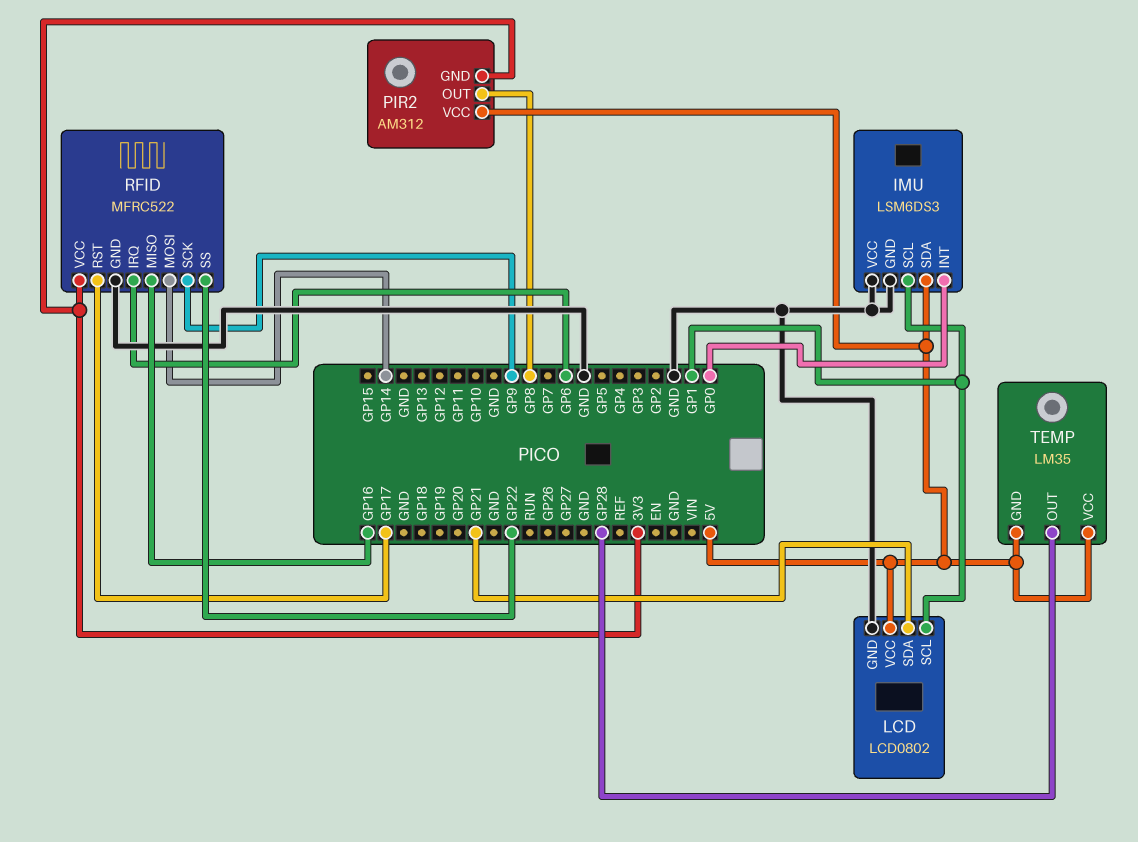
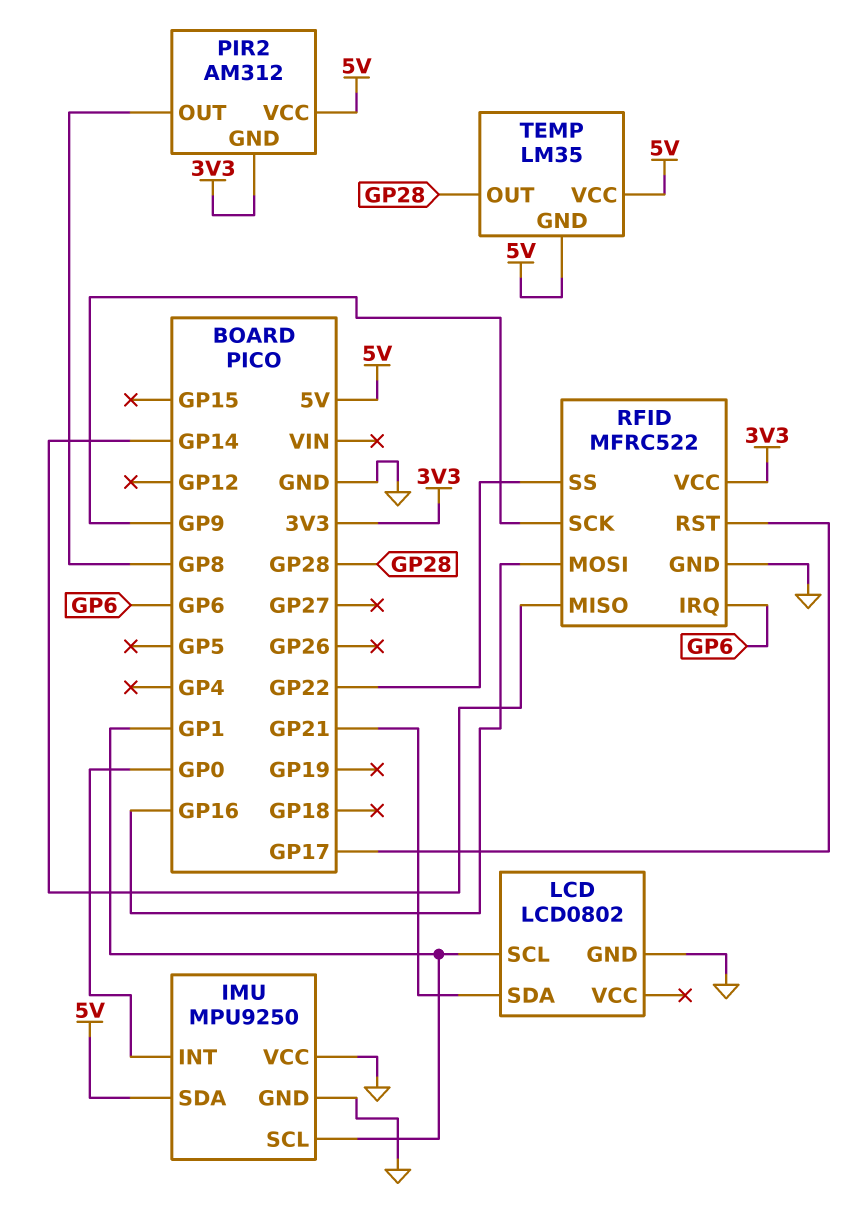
IMU: LSM6DS3 -> MPU9250
LCD pin VCC: 5V -> none
RFID pin MISO: GP16 -> GP14
RFID pin MOSI: GP14 -> GP16

